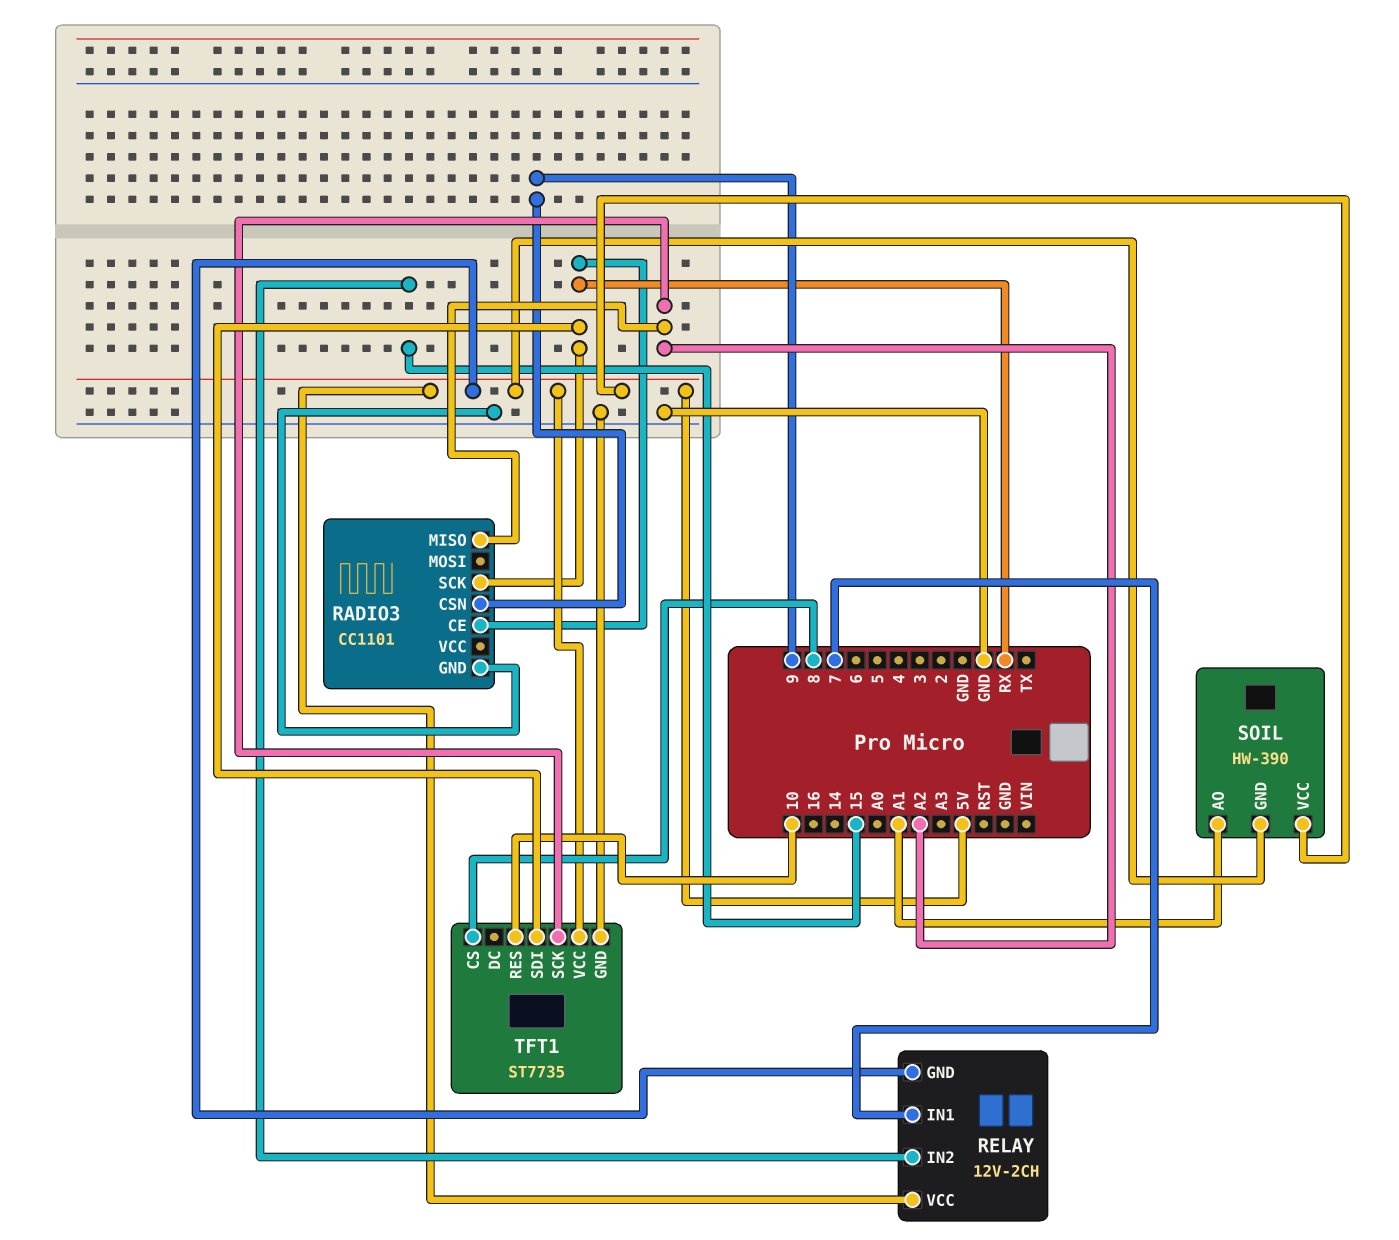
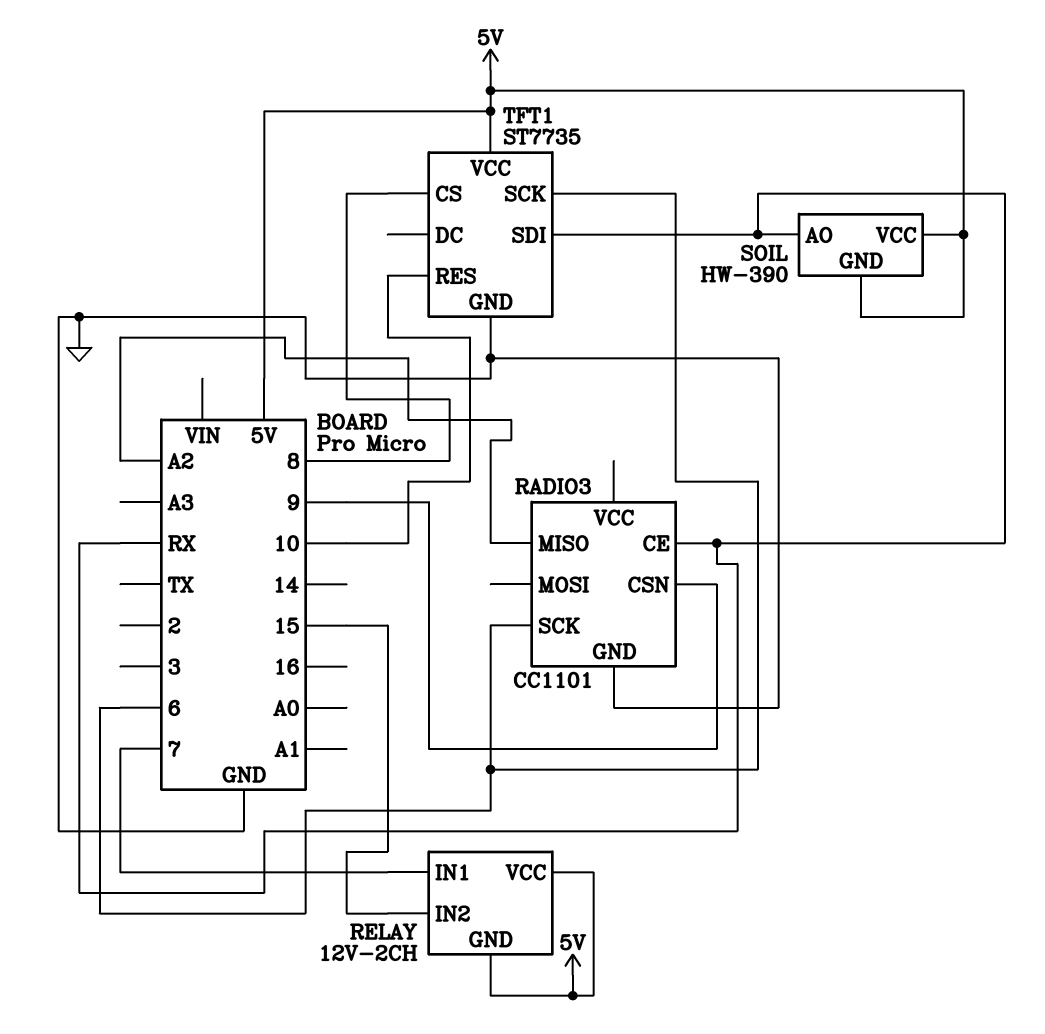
RADIO3 pin SCK: RX -> 6
SOIL pin AO: A1 -> RX
TFT1 pin SCK: A2 -> 6

